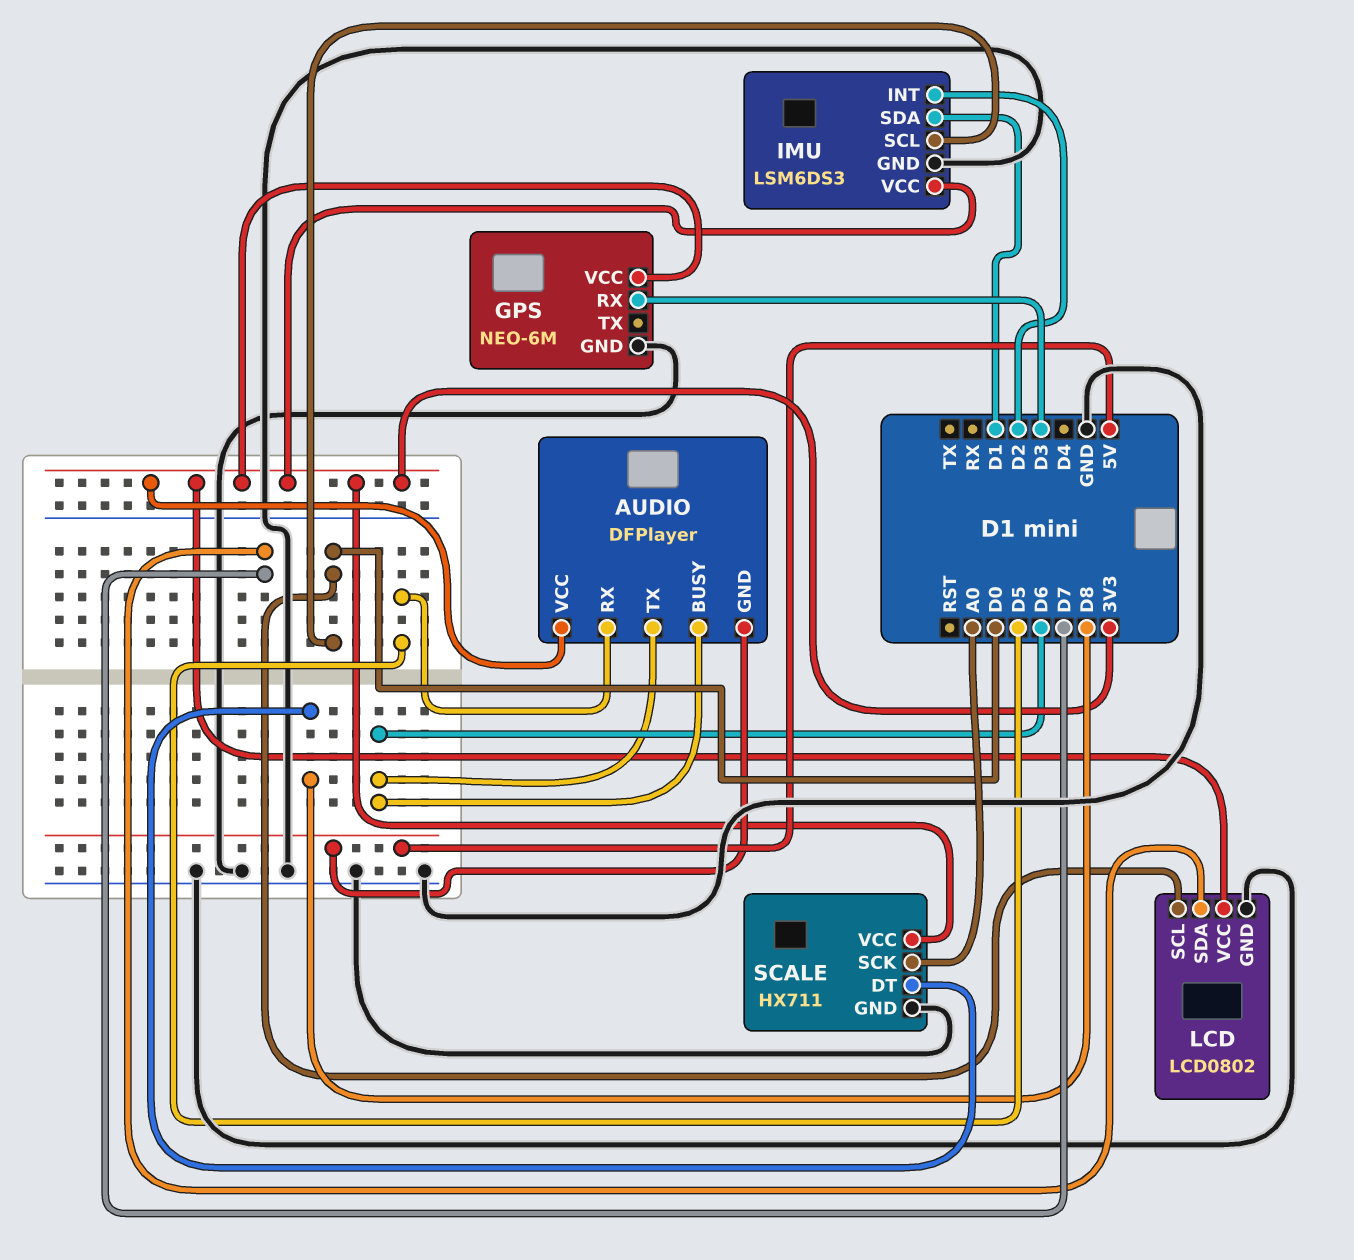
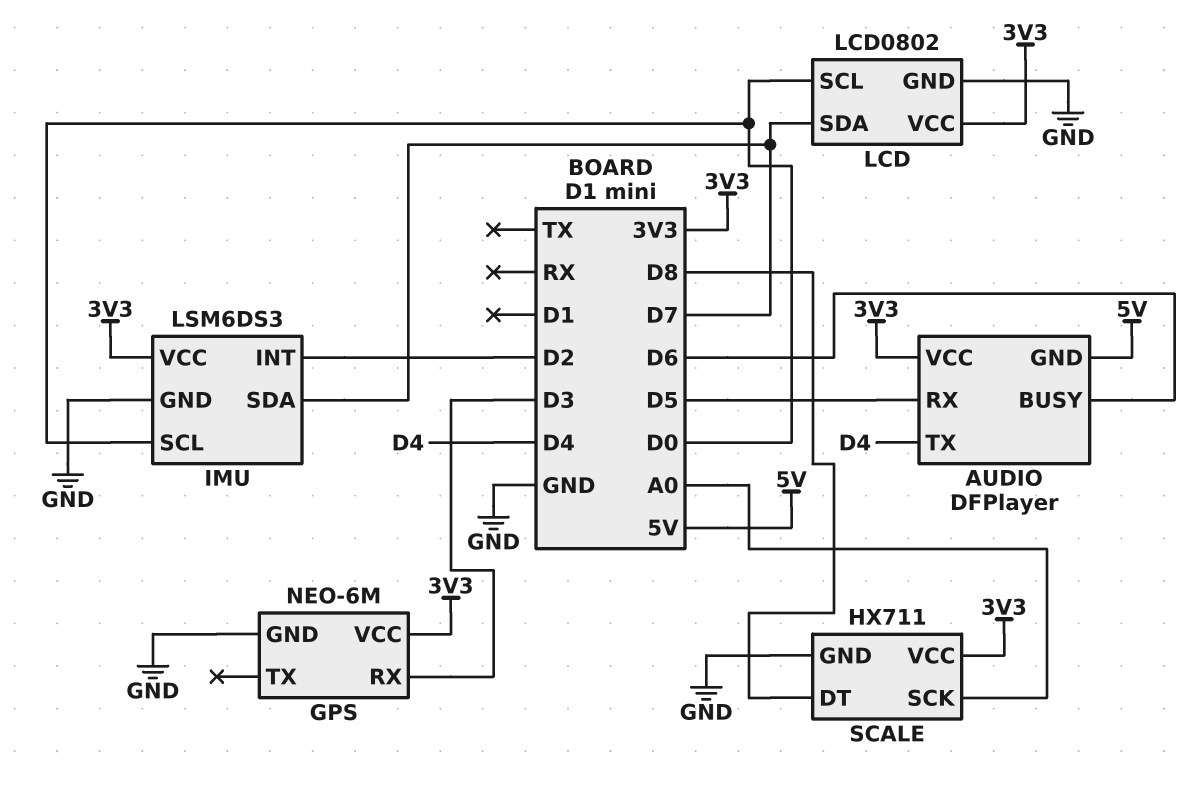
AUDIO pin TX: D6 -> D4
IMU pin SDA: D1 -> D7

